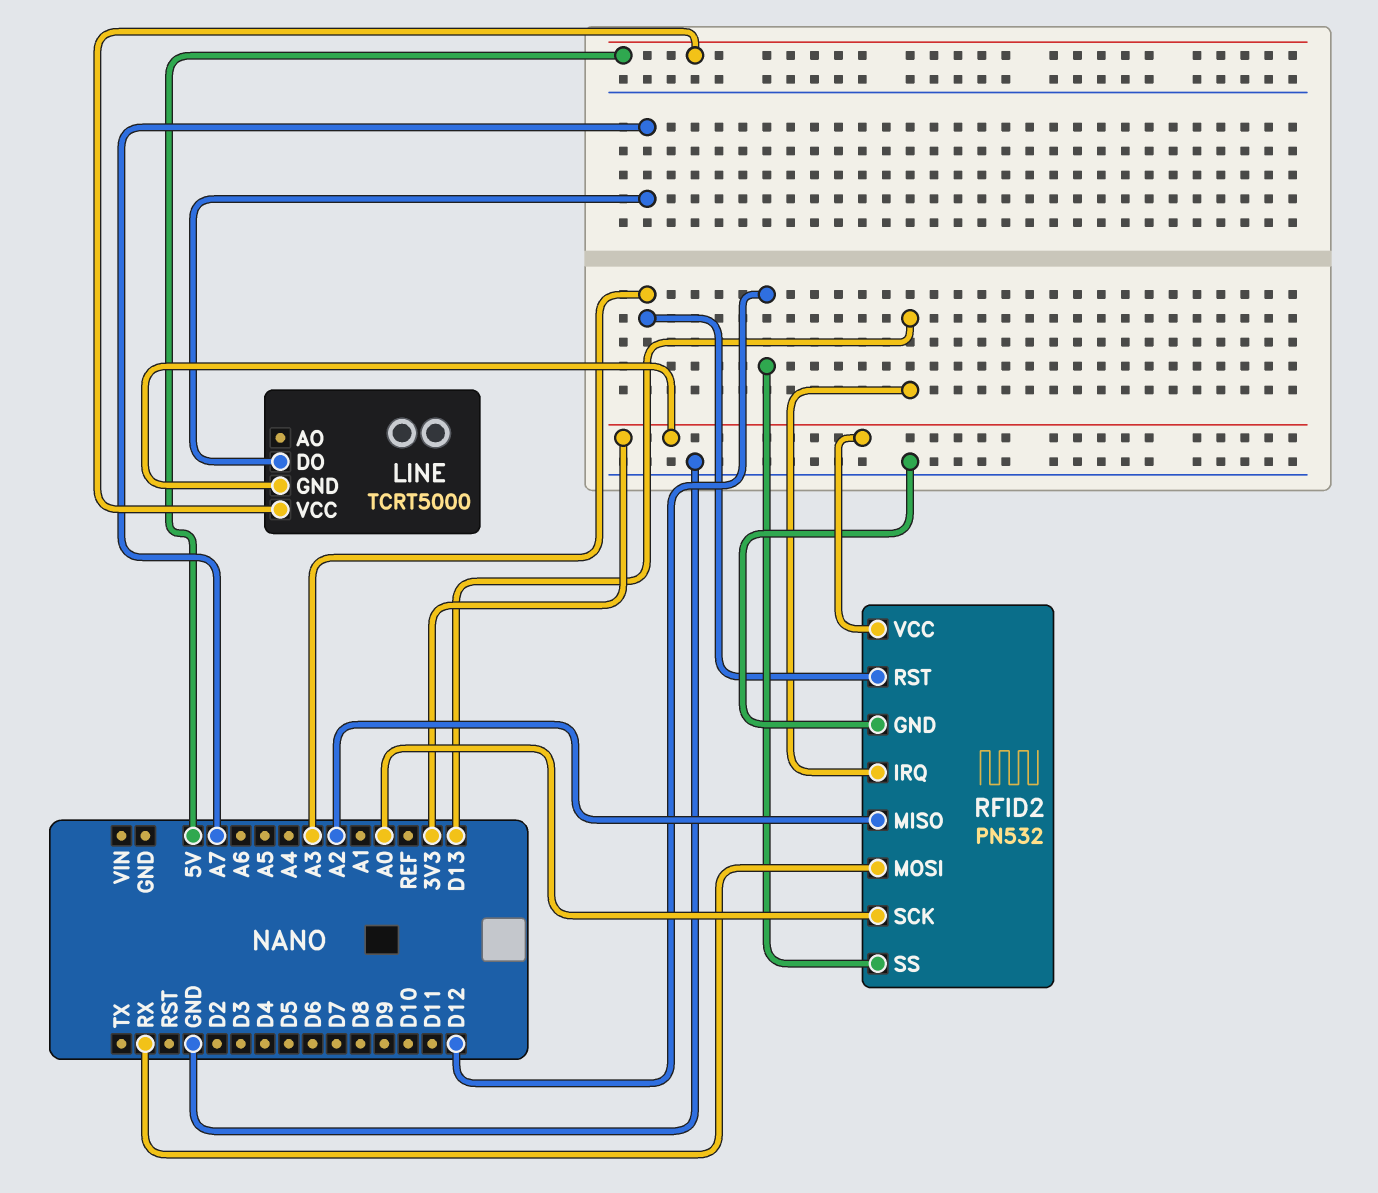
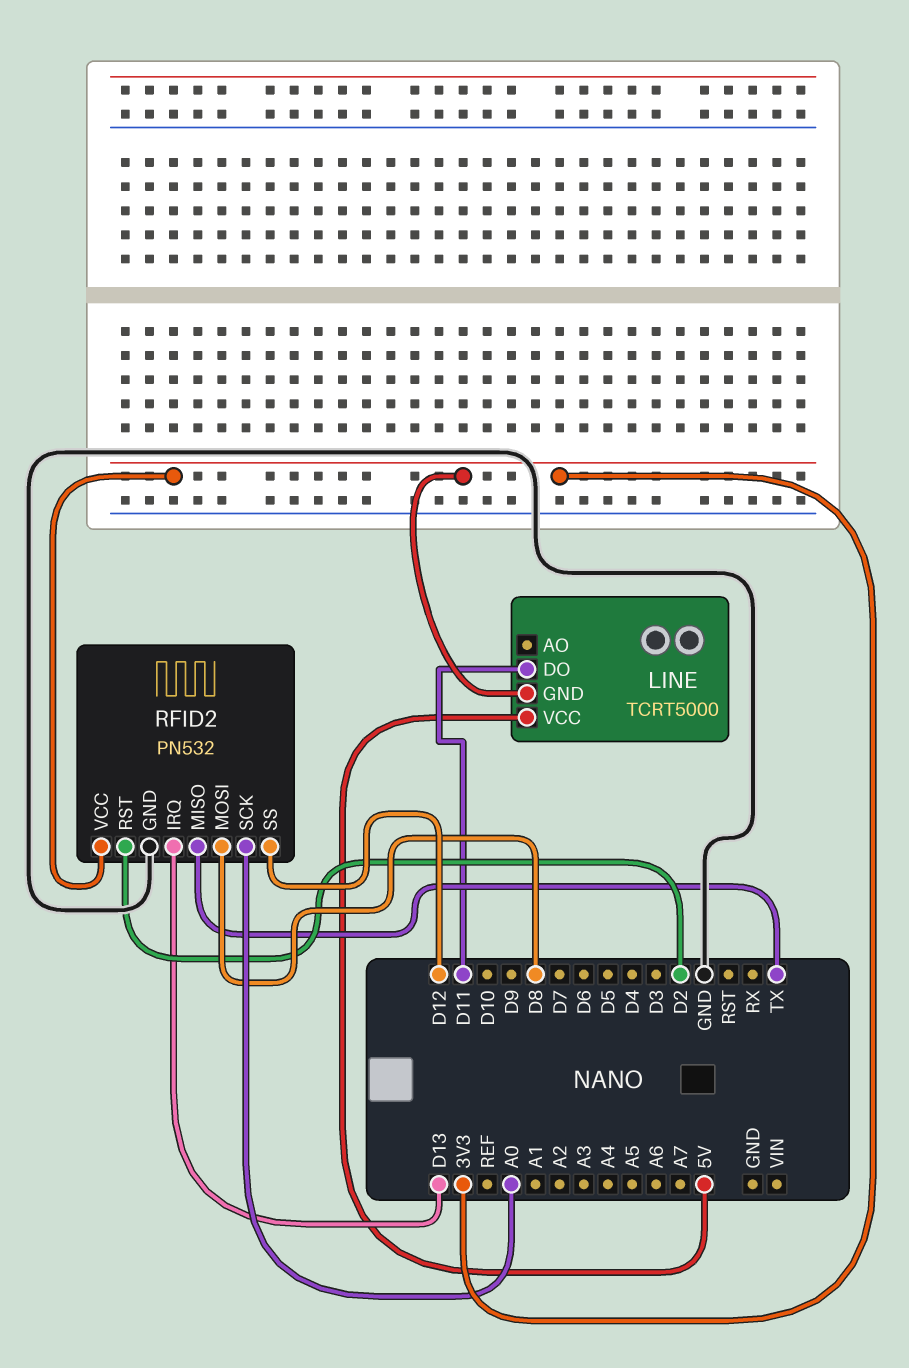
LINE pin DO: A7 -> D11
RFID2 pin MISO: A2 -> TX
RFID2 pin MOSI: RX -> D8
RFID2 pin RST: A3 -> D2

